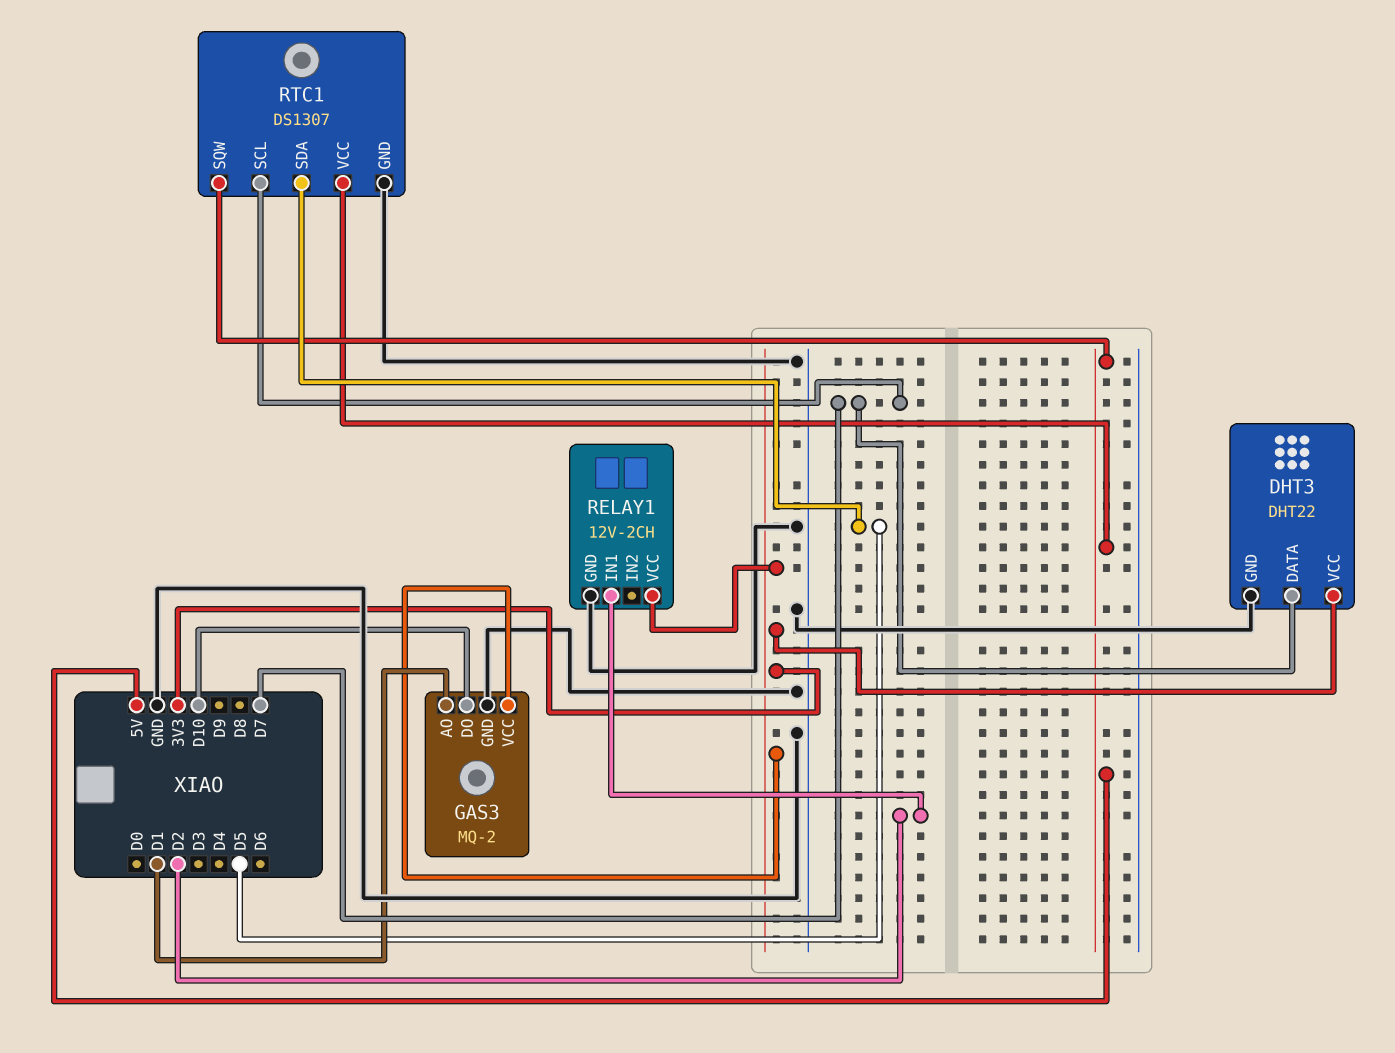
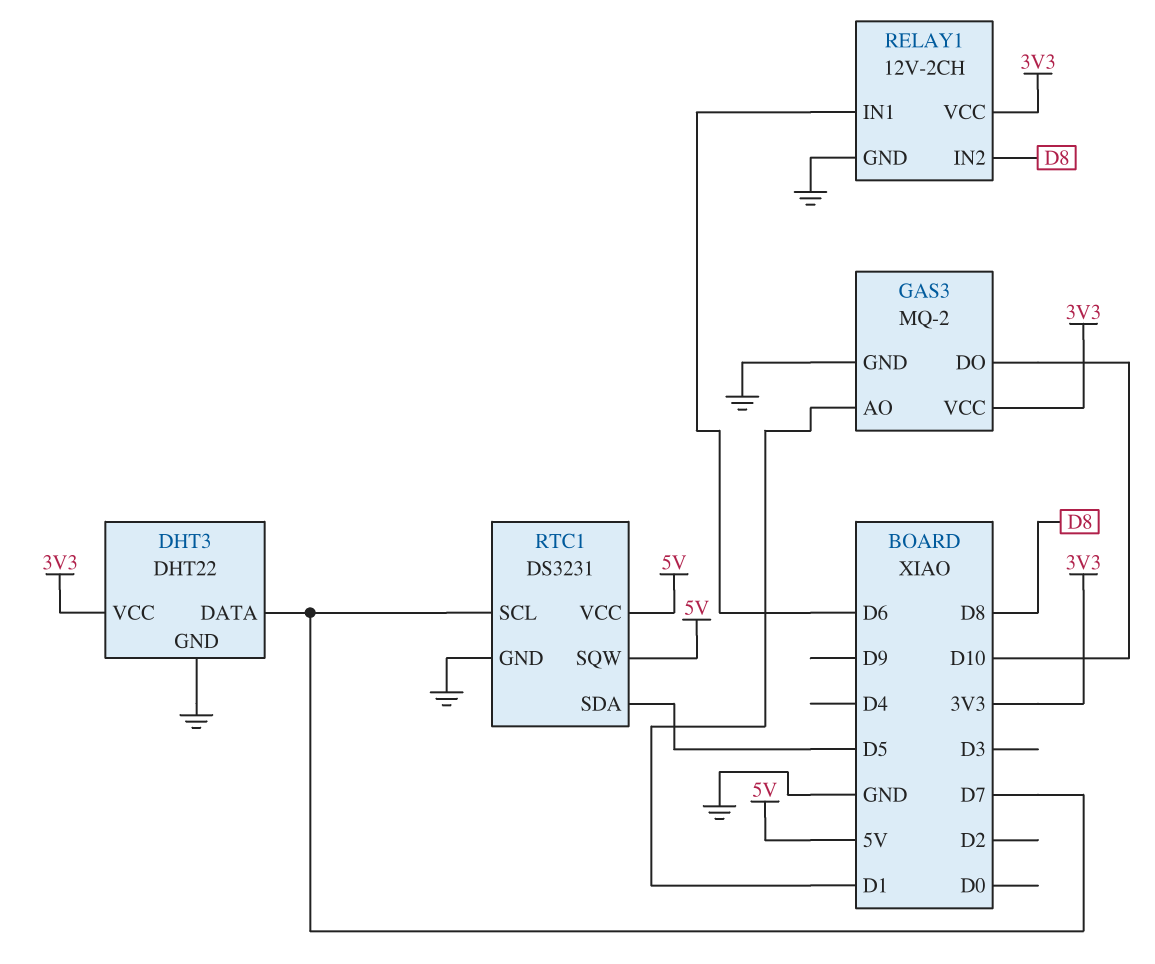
RELAY1 pin IN1: D2 -> D6
RELAY1 pin IN2: none -> D8
RTC1: DS1307 -> DS3231

